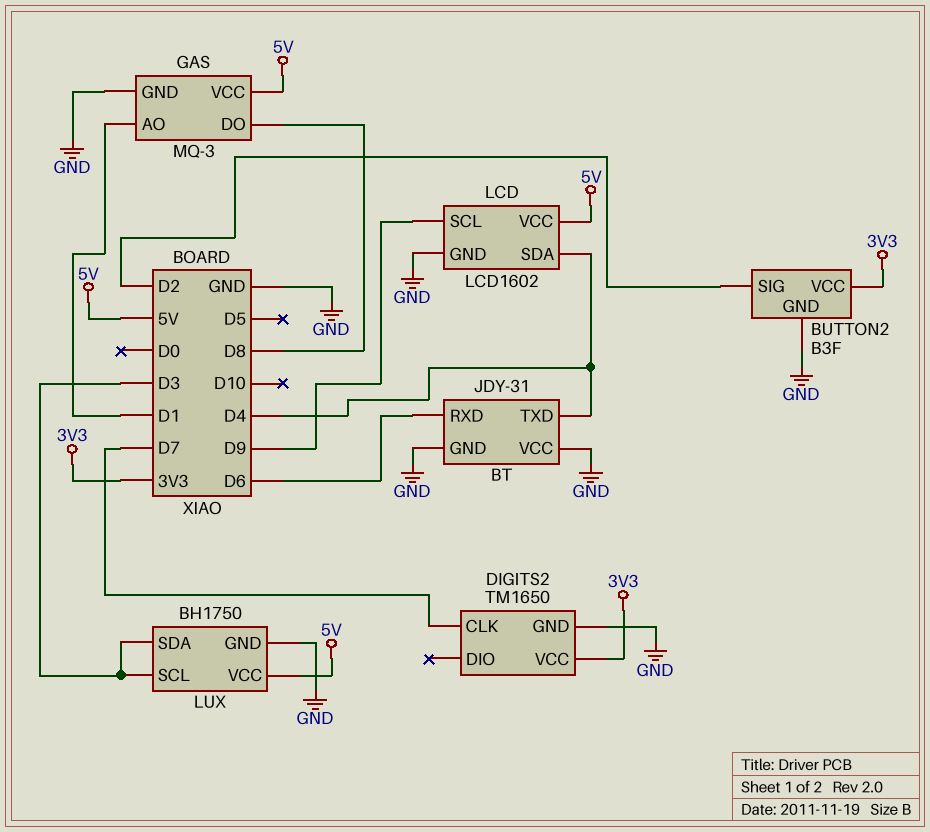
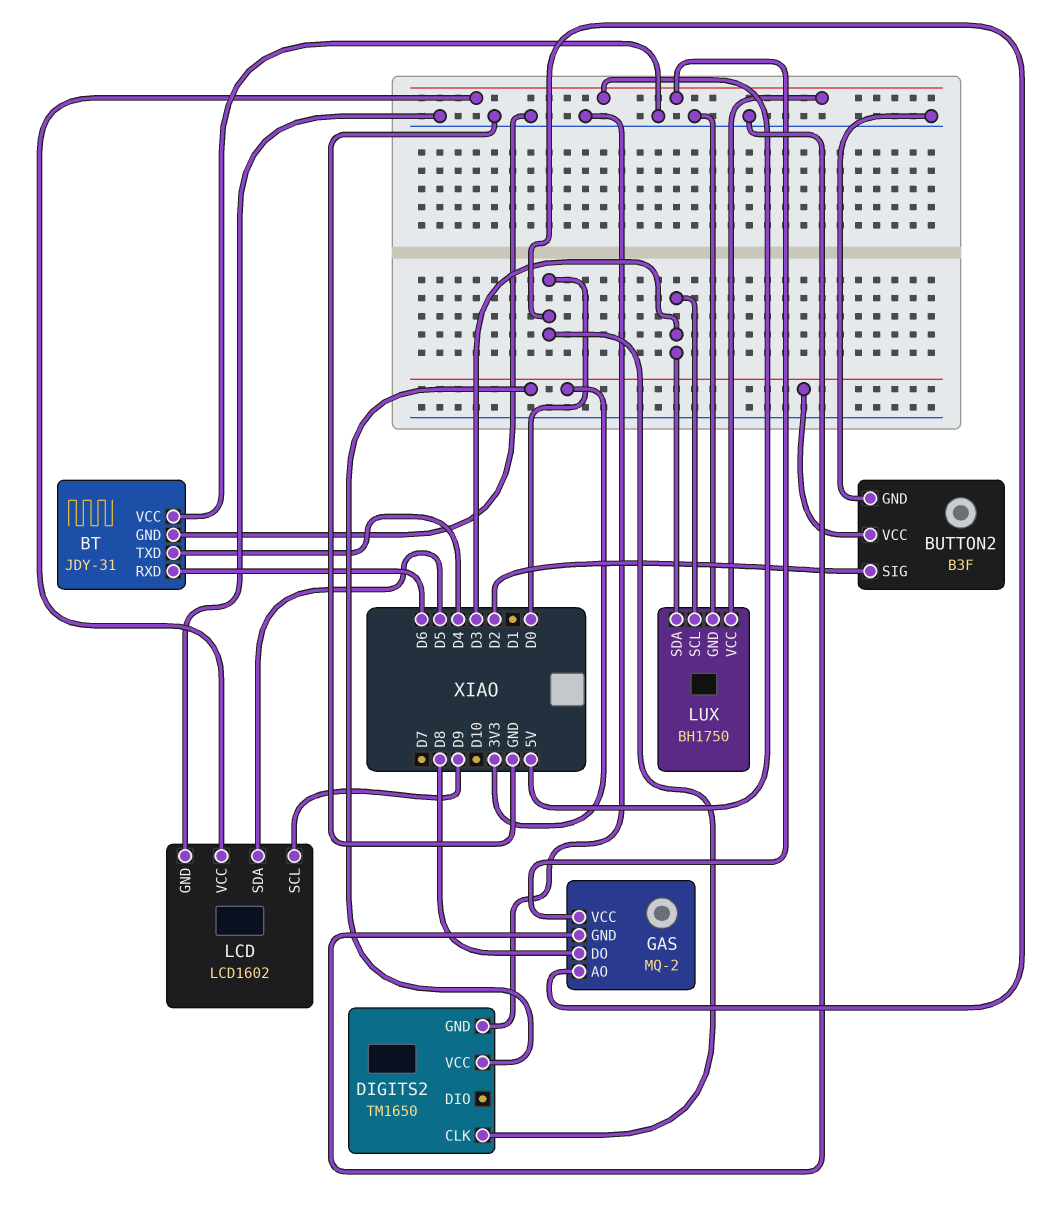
DIGITS2 pin CLK: D7 -> D0
GAS: MQ-3 -> MQ-2
GAS pin AO: D1 -> D0
LCD pin SDA: D4 -> D5

